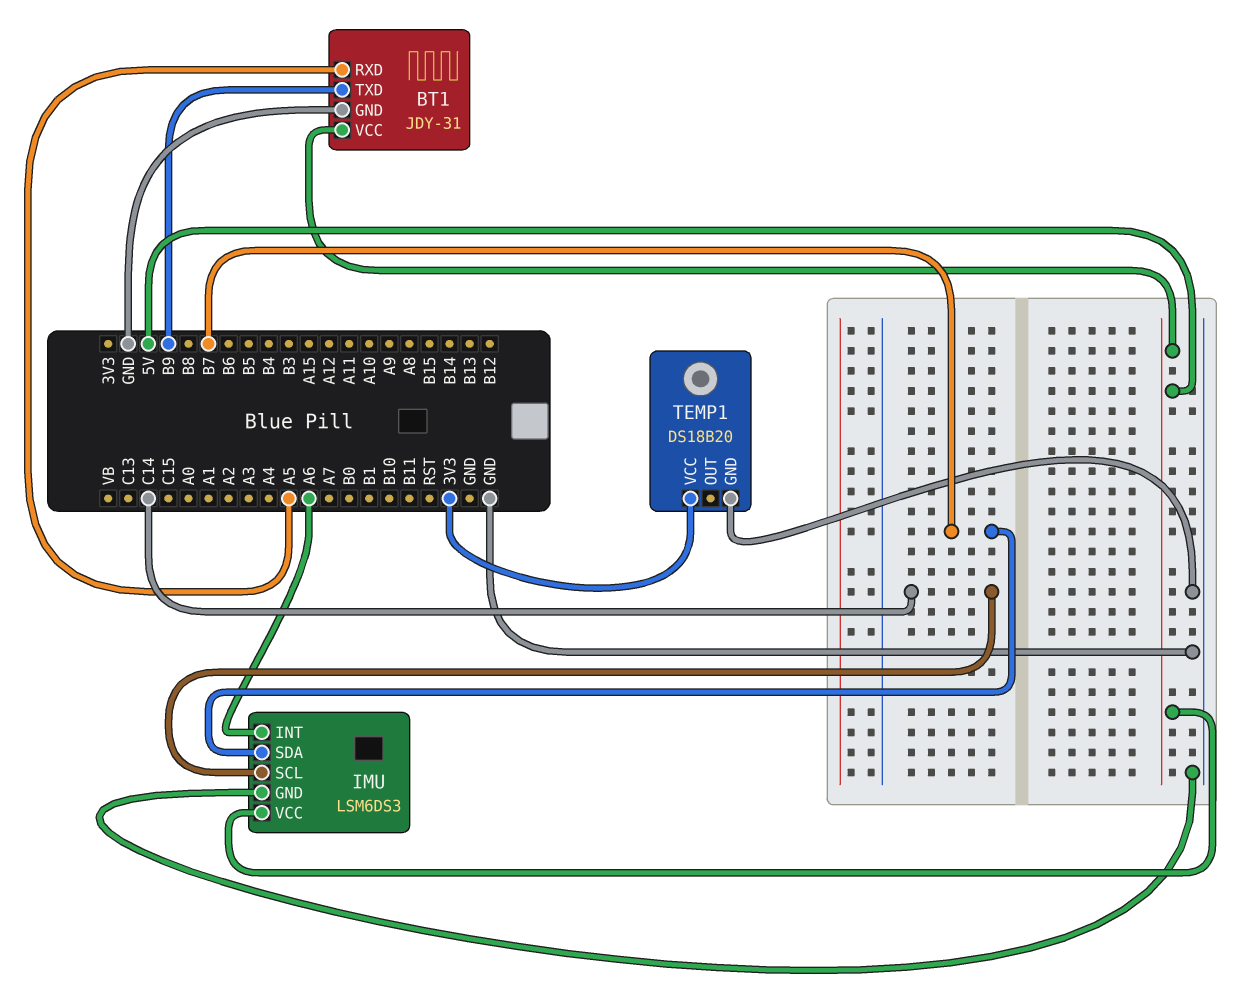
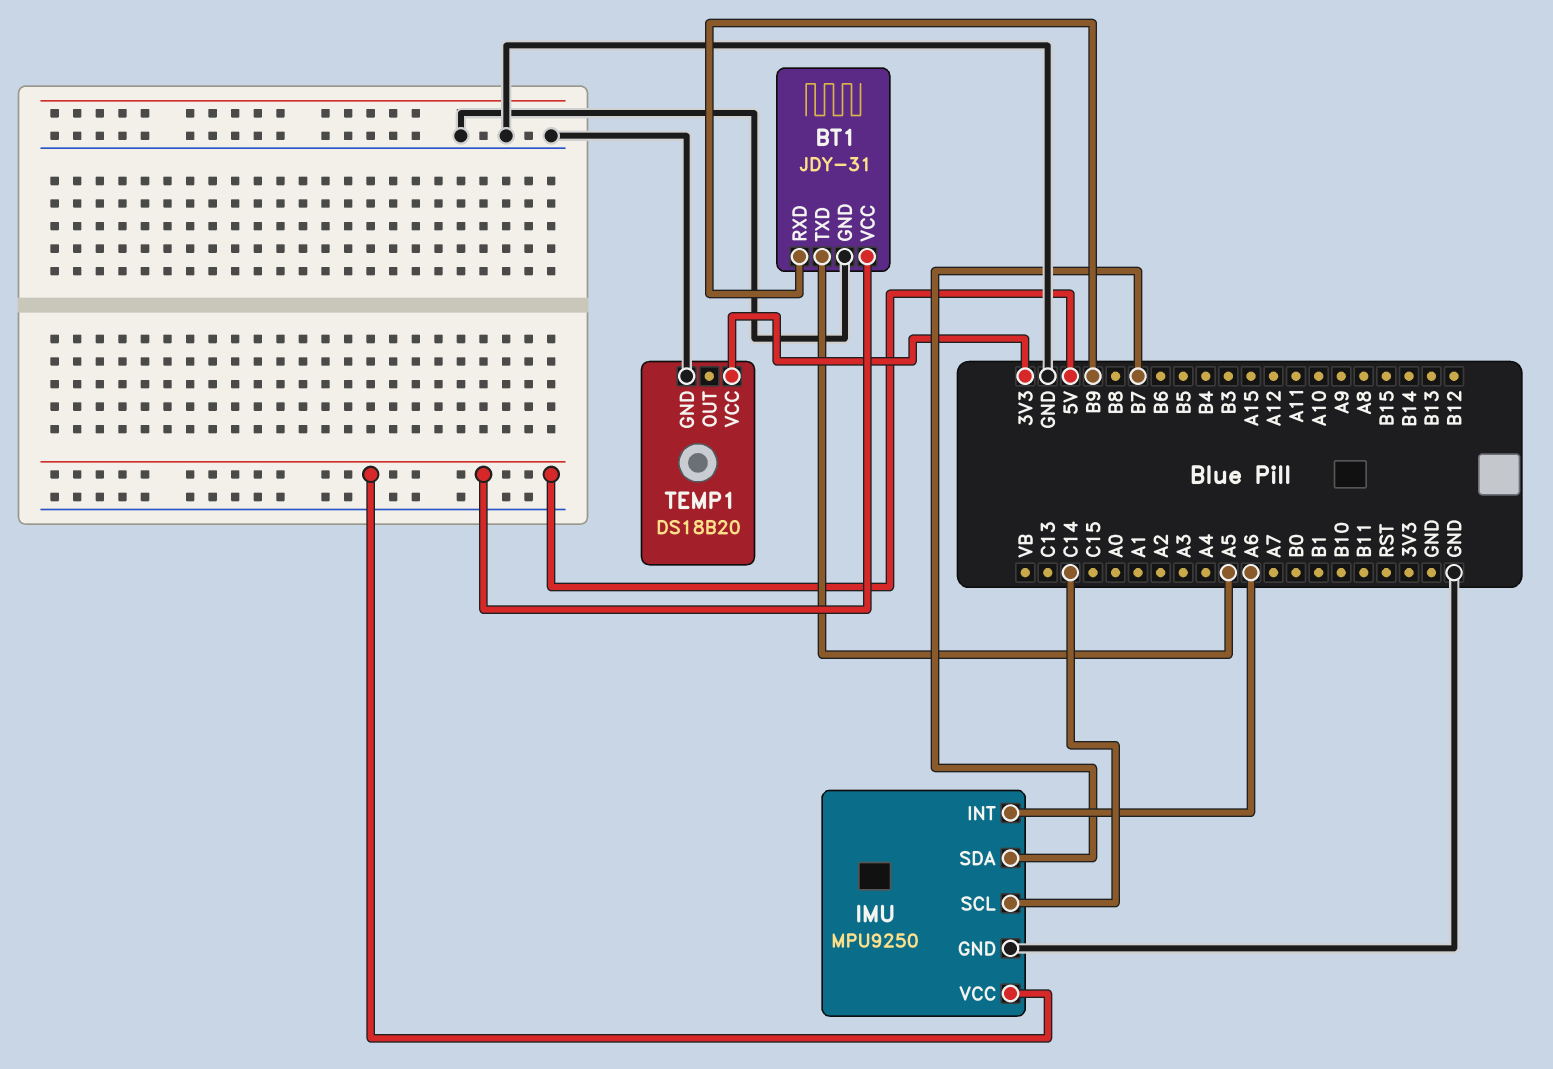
BT1 pin RXD: A5 -> B9
BT1 pin TXD: B9 -> A5
IMU: LSM6DS3 -> MPU9250

